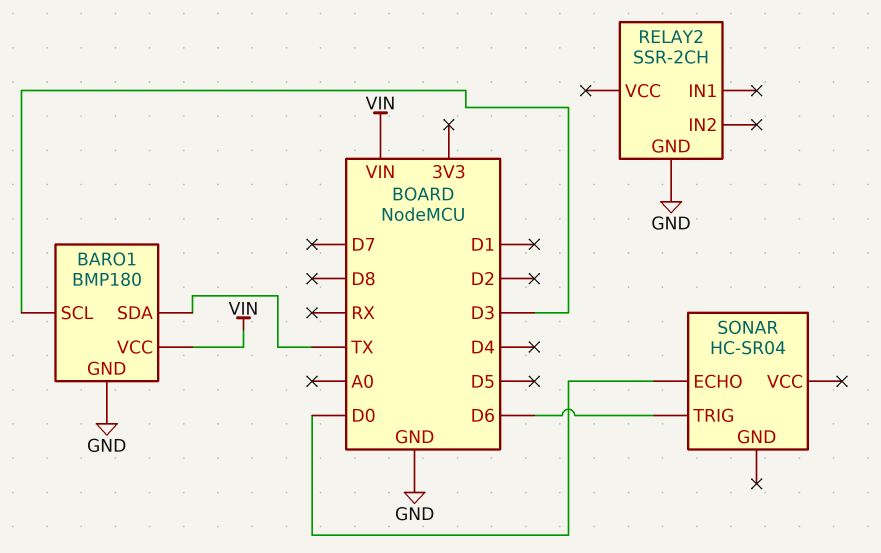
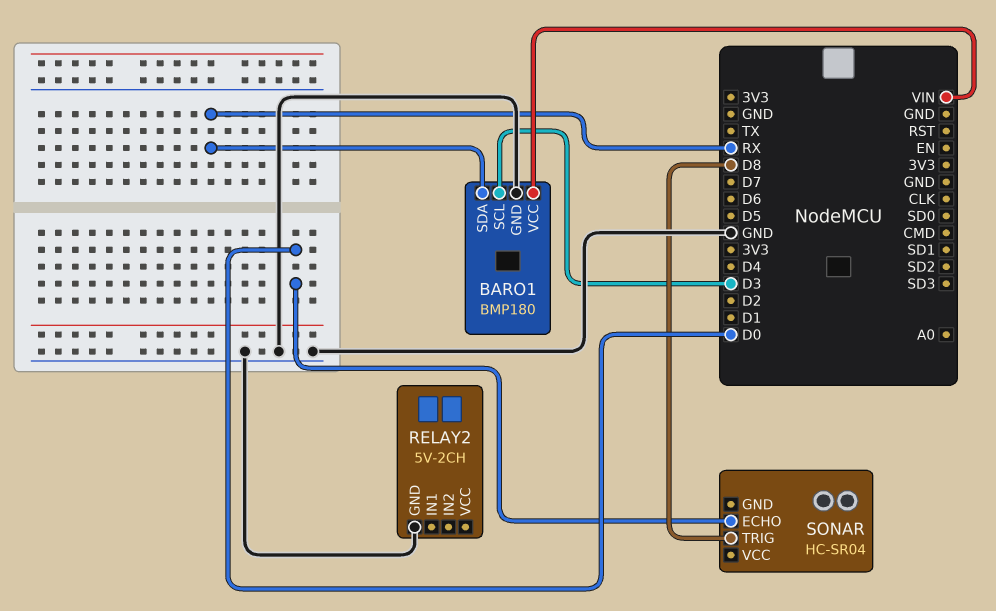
BARO1 pin SDA: TX -> RX
RELAY2: SSR-2CH -> 5V-2CH
SONAR pin TRIG: D6 -> D8

